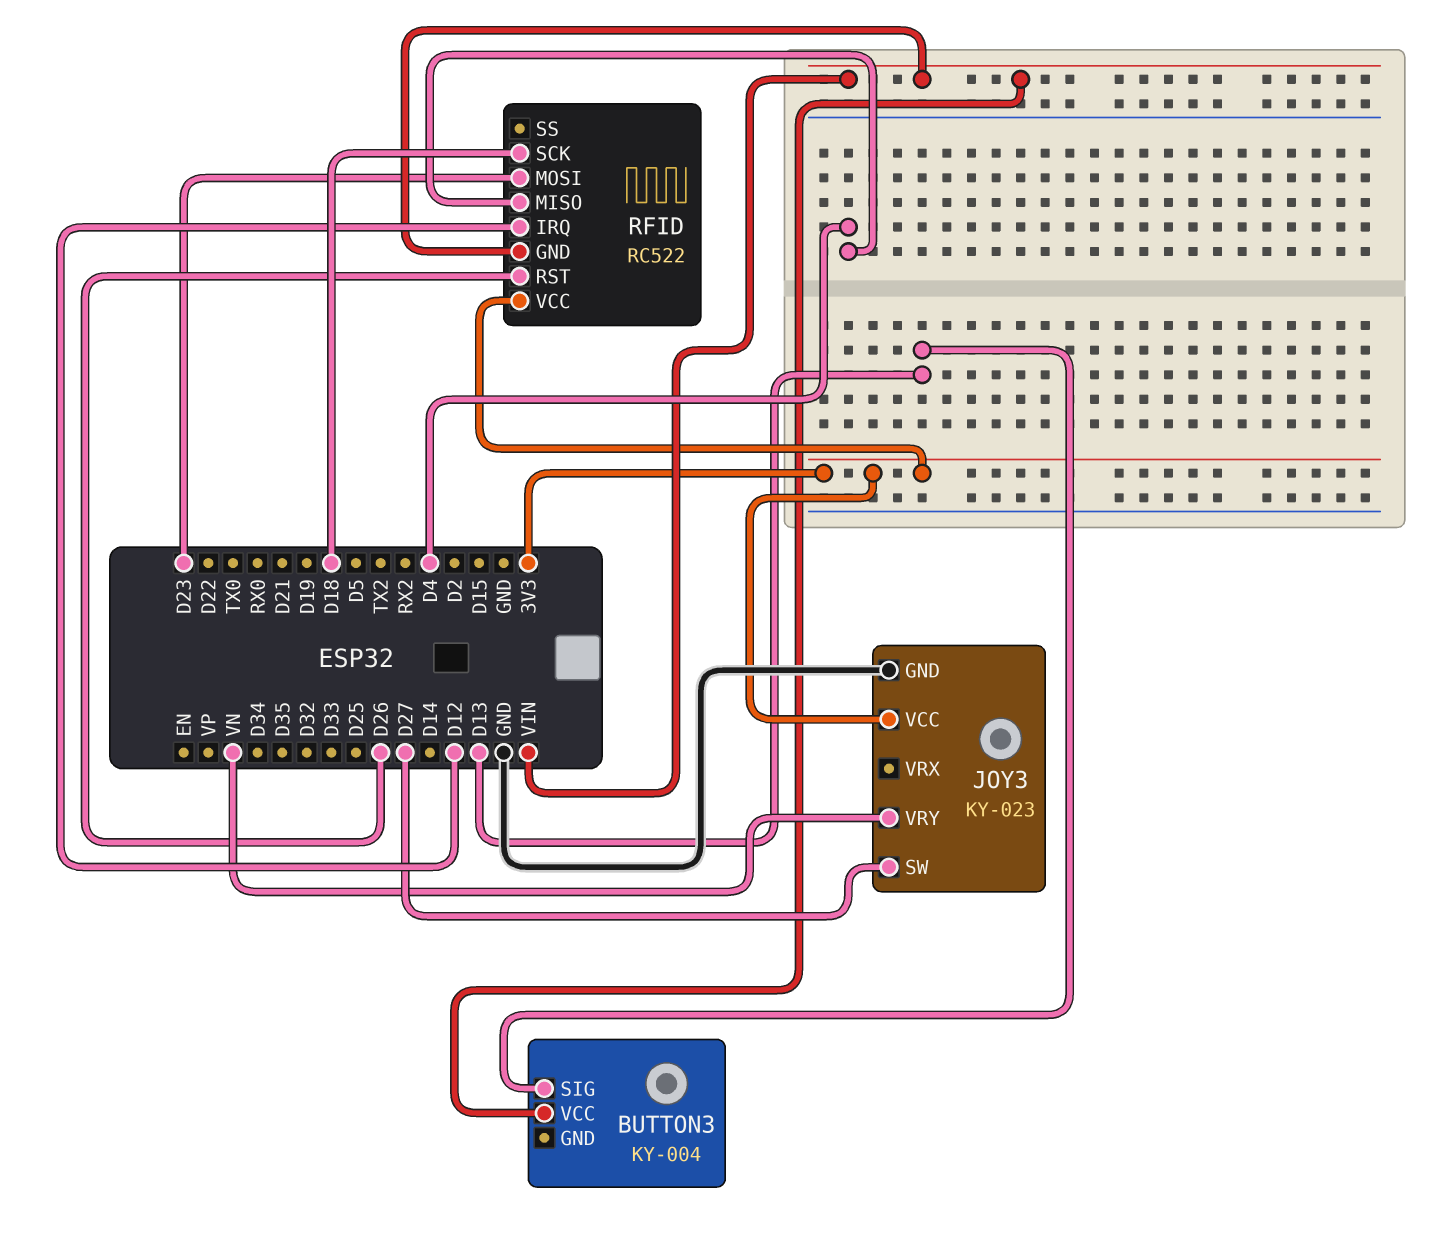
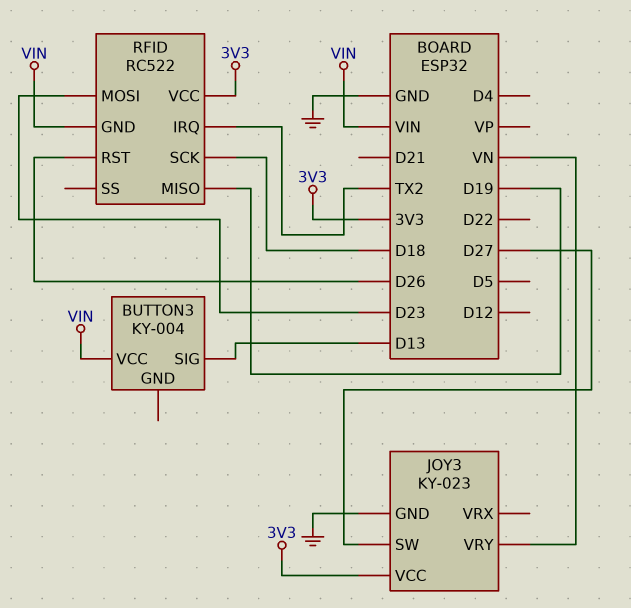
RFID pin IRQ: D12 -> TX2
RFID pin MISO: D4 -> D19

